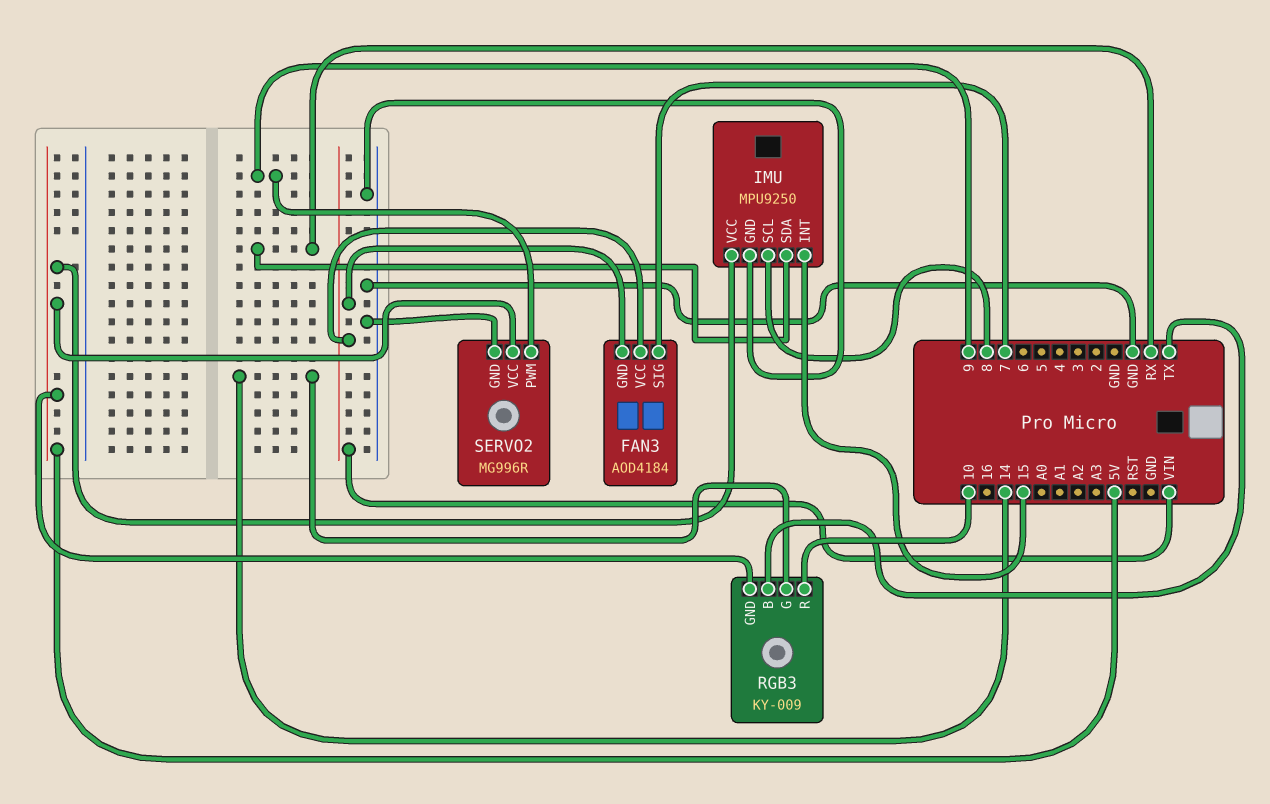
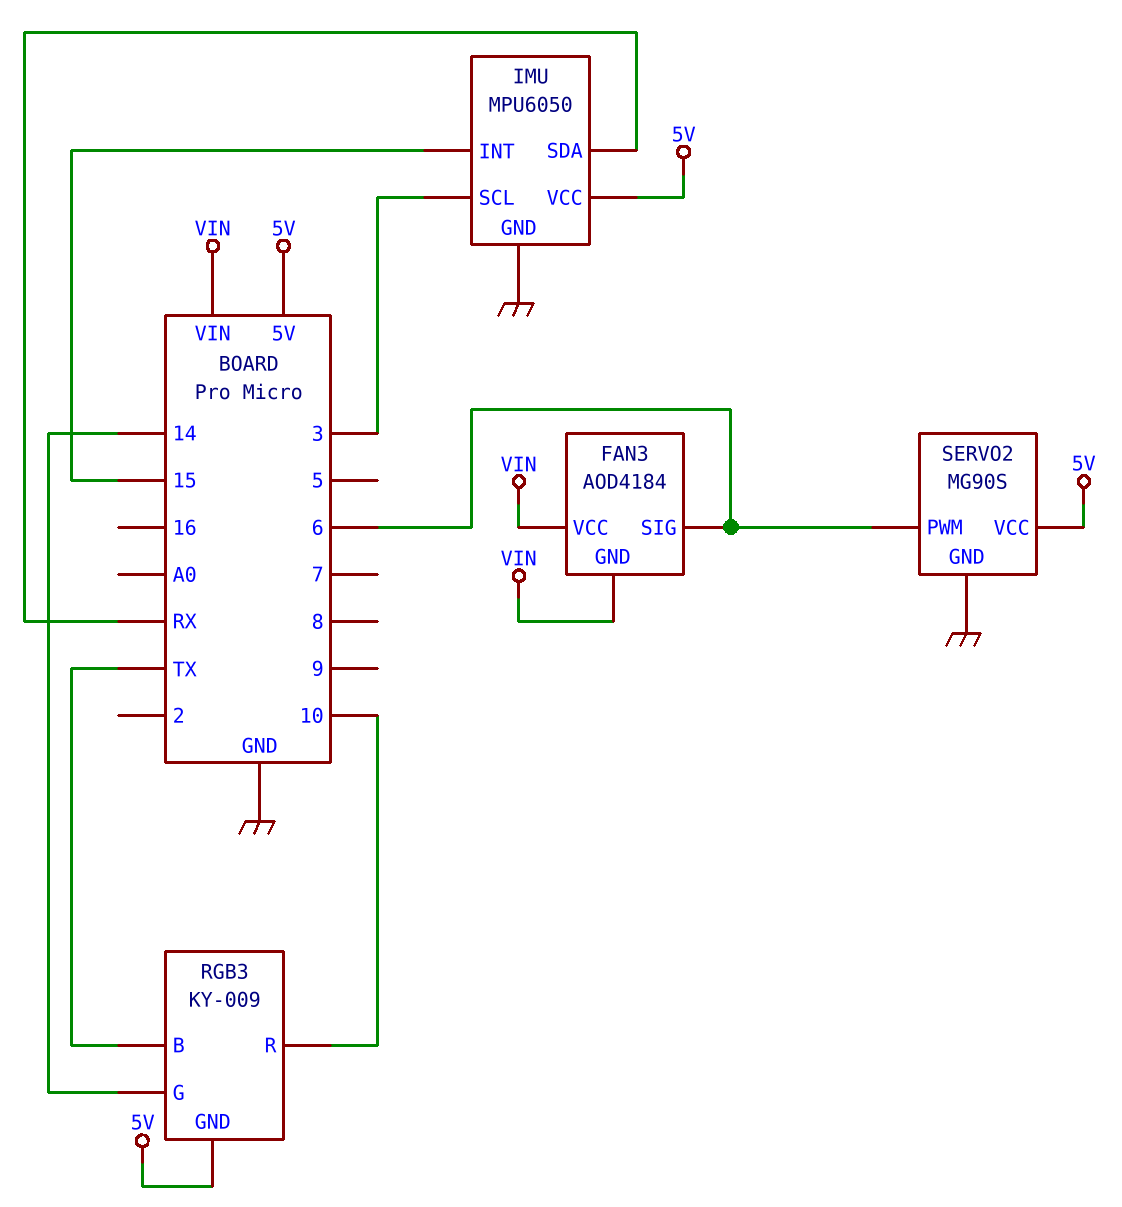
FAN3 pin SIG: 7 -> 6
IMU: MPU9250 -> MPU6050
IMU pin SCL: 8 -> 3
SERVO2: MG996R -> MG90S
SERVO2 pin PWM: 9 -> 6

